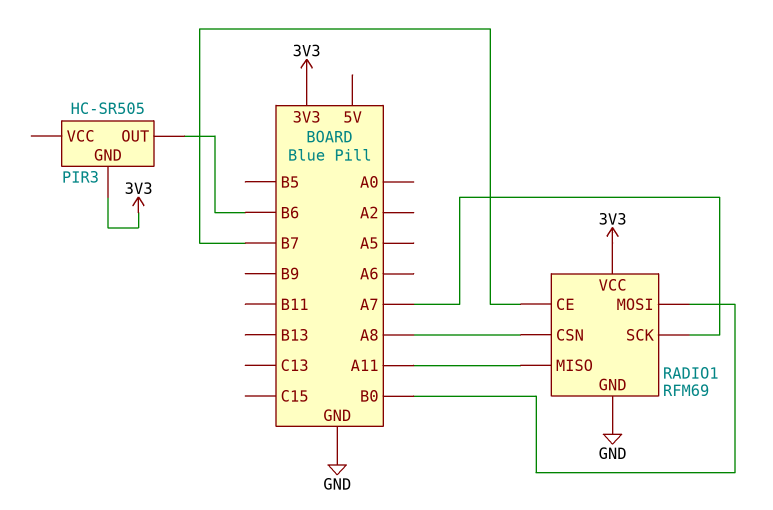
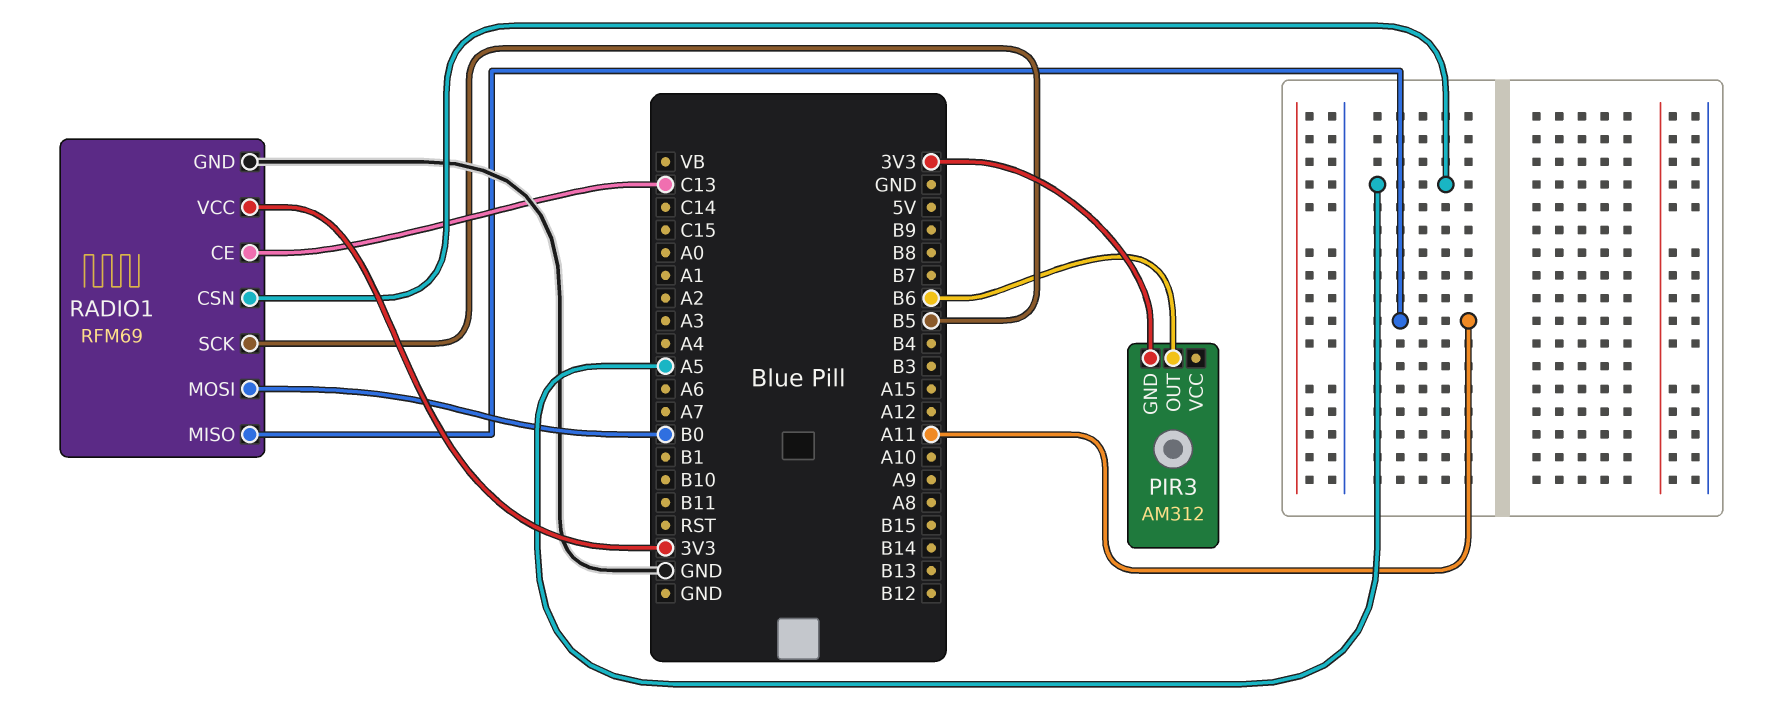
PIR3: HC-SR505 -> AM312
RADIO1 pin CE: B7 -> C13
RADIO1 pin CSN: A8 -> A5
RADIO1 pin SCK: A7 -> B5

